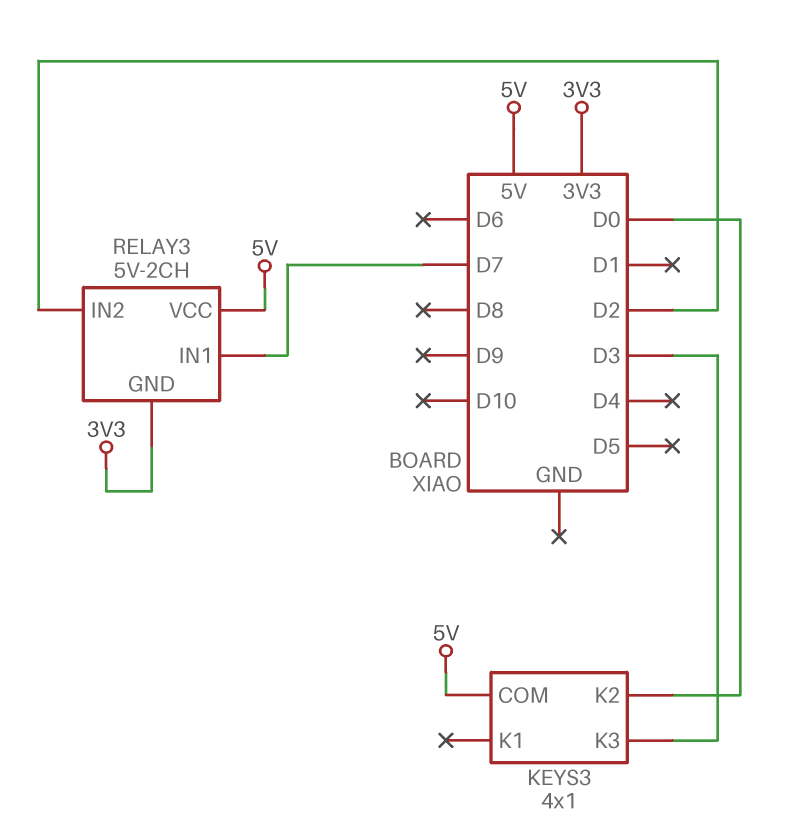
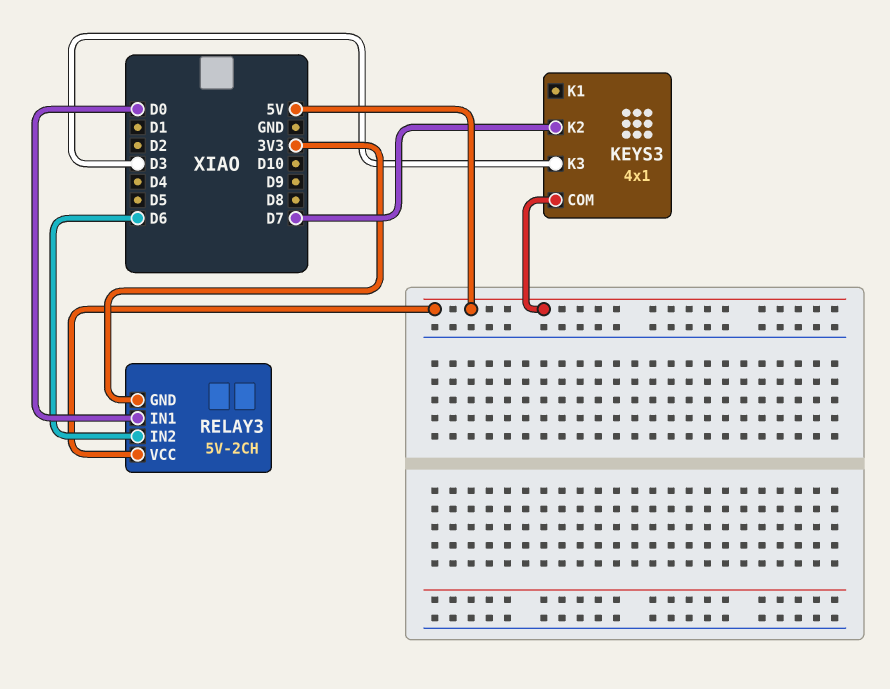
KEYS3 pin K2: D0 -> D7
RELAY3 pin IN1: D7 -> D0
RELAY3 pin IN2: D2 -> D6

